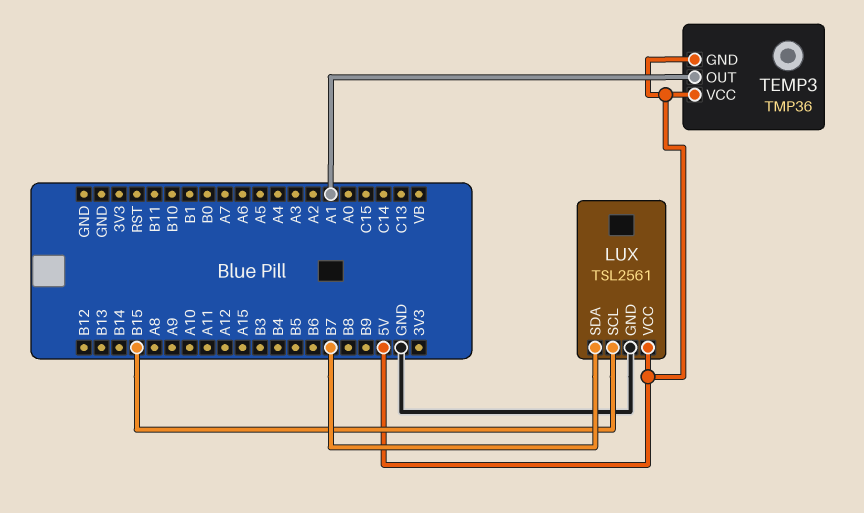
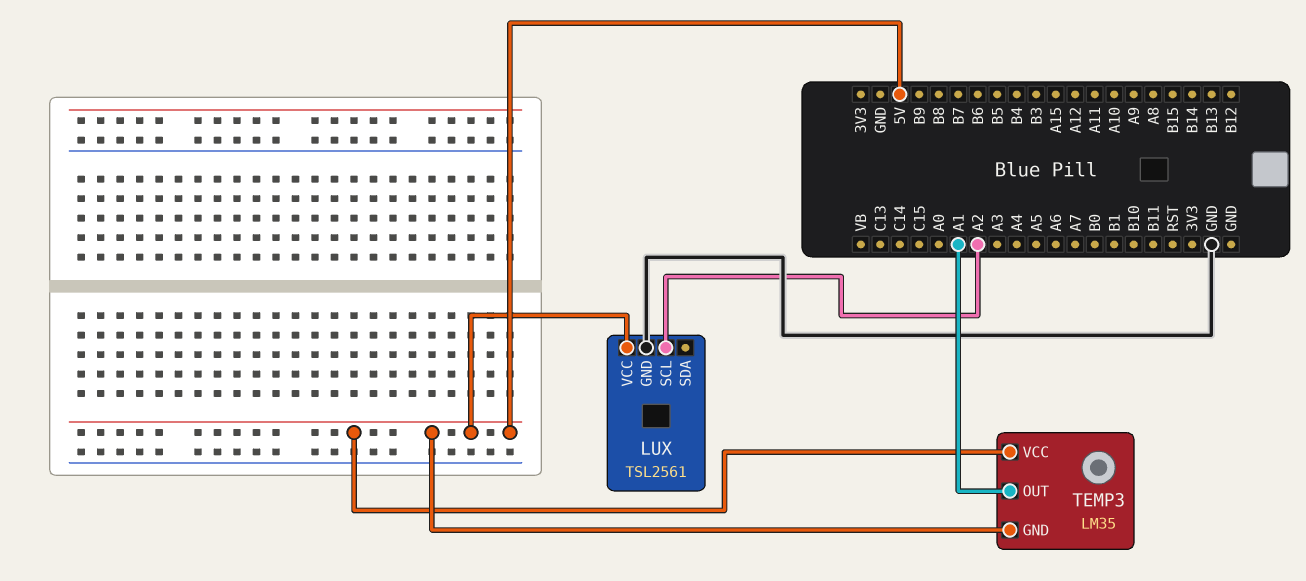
LUX pin SCL: B15 -> A2
LUX pin SDA: B7 -> none
TEMP3: TMP36 -> LM35

